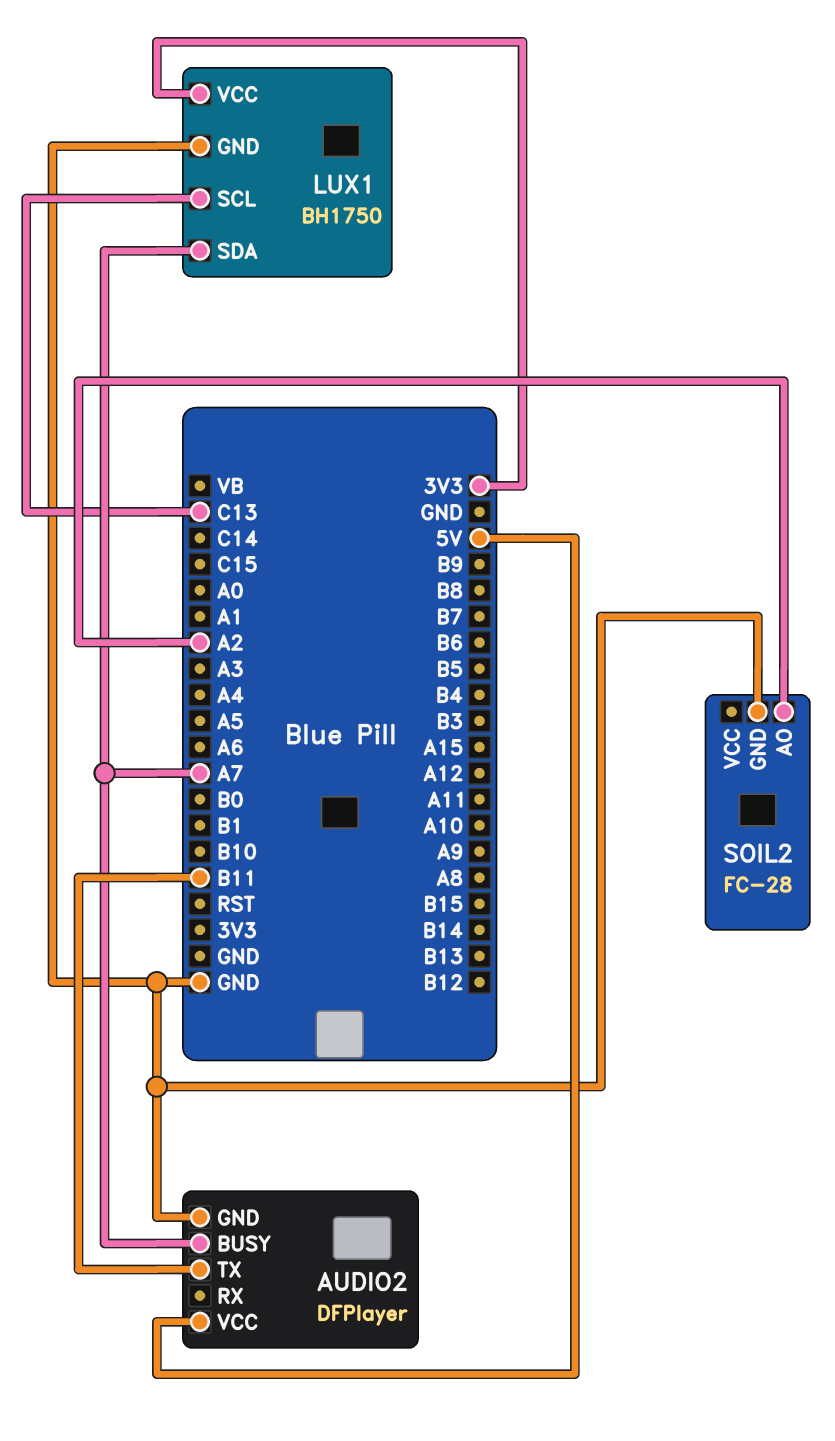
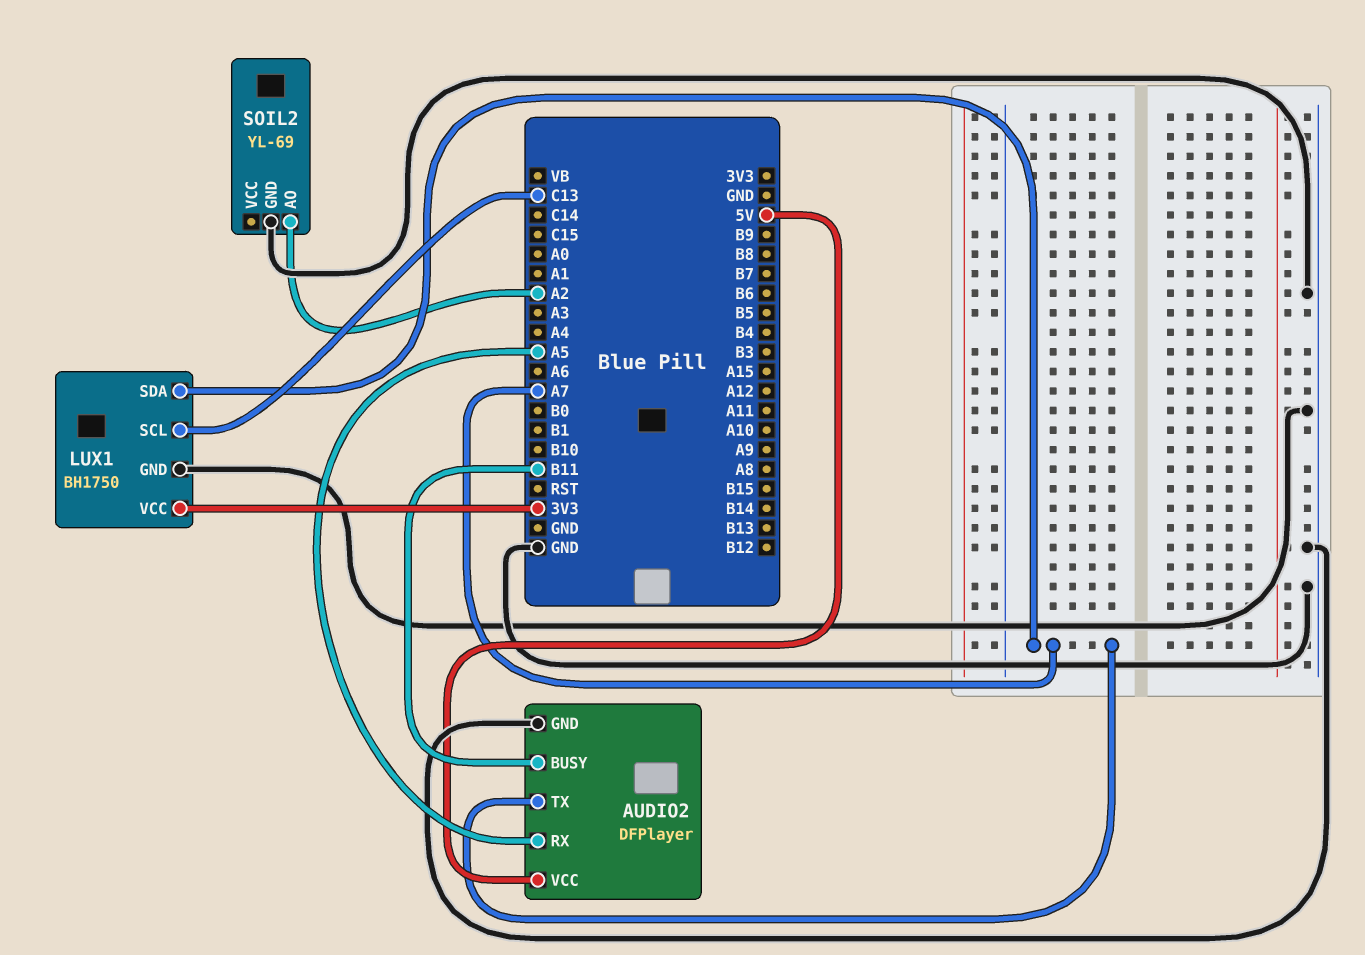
AUDIO2 pin BUSY: A7 -> B11
AUDIO2 pin RX: none -> A5
AUDIO2 pin TX: B11 -> A7
SOIL2: FC-28 -> YL-69

